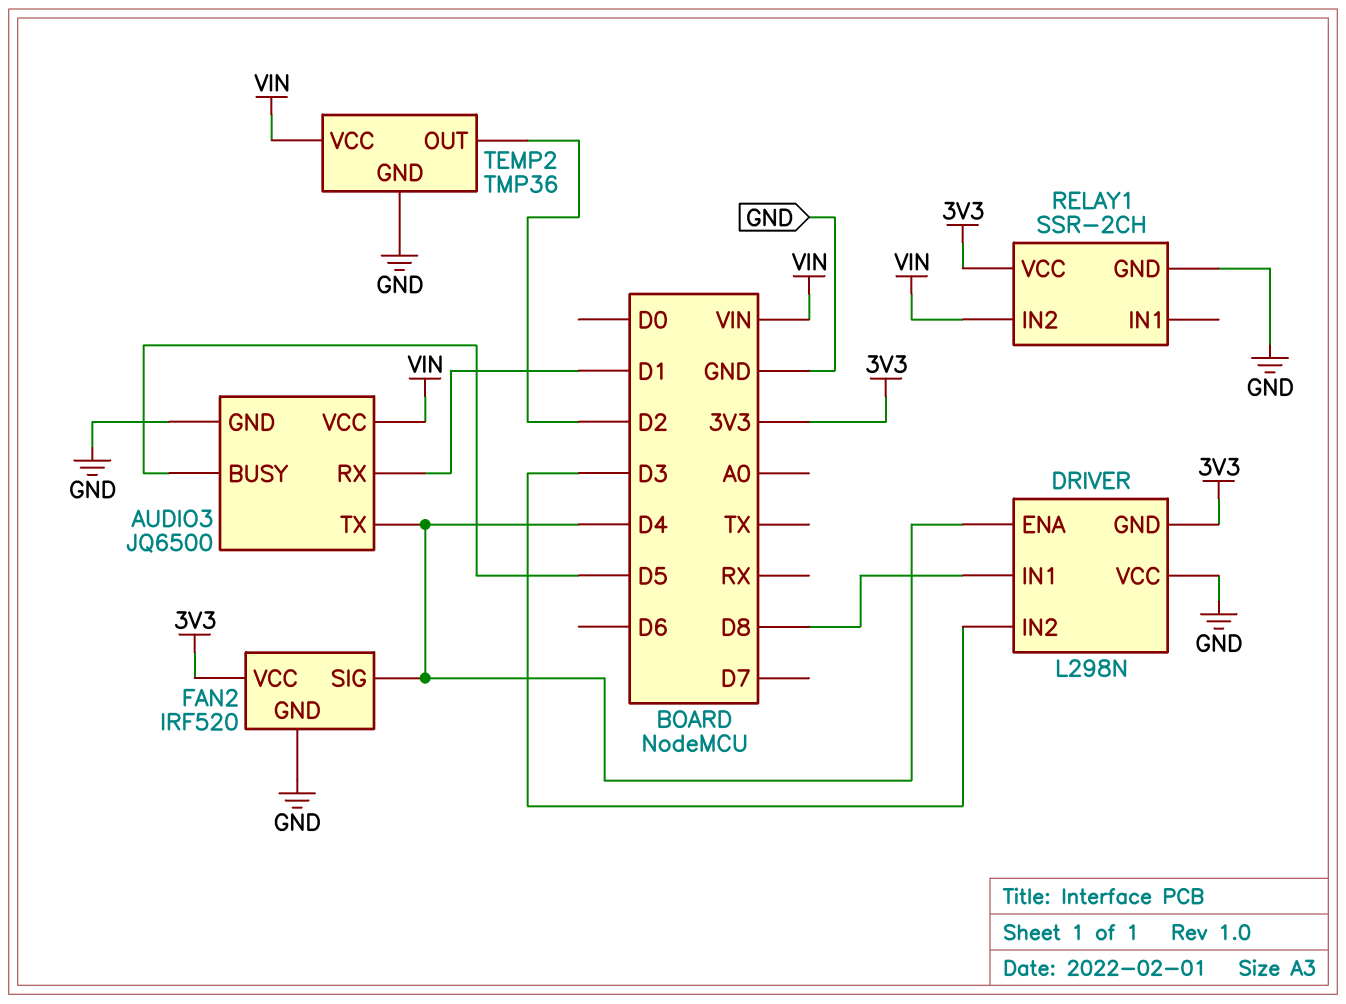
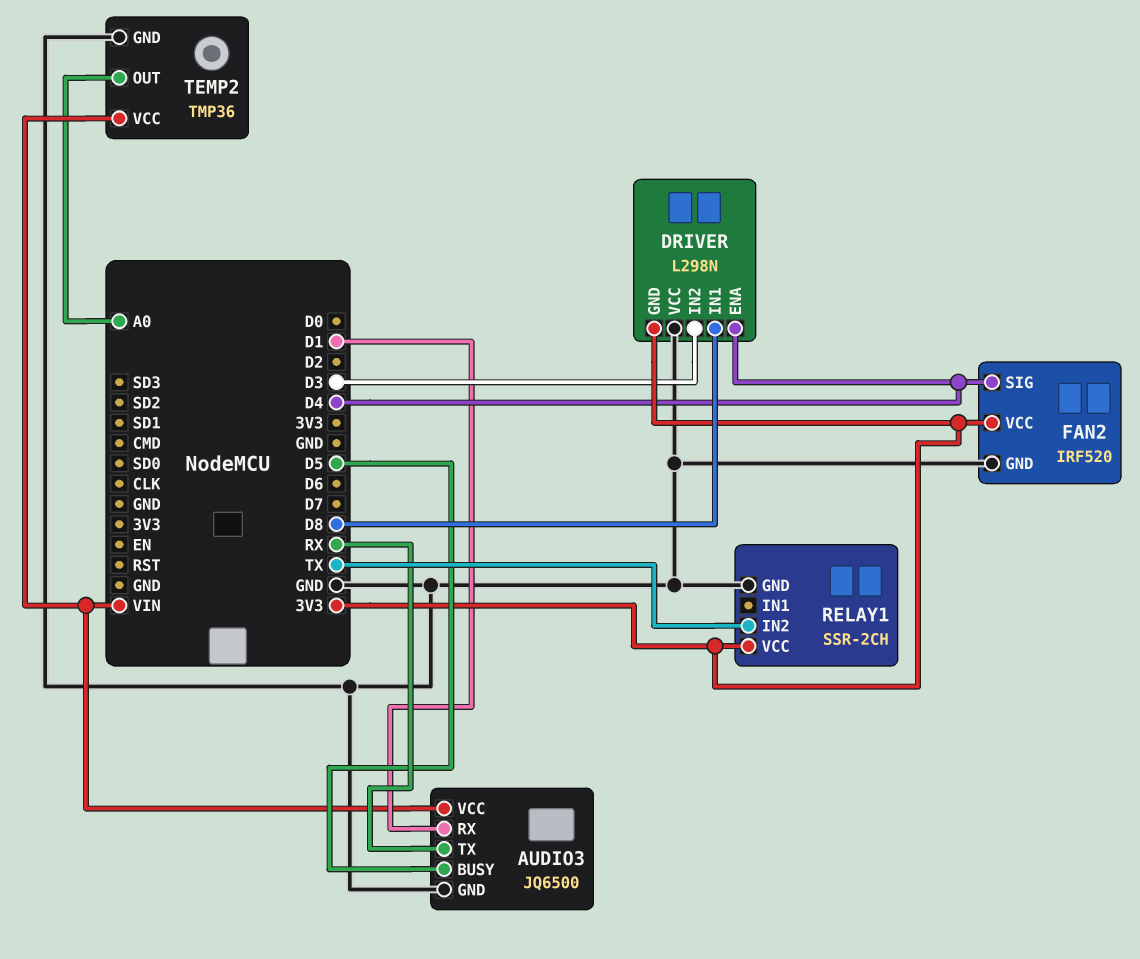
AUDIO3 pin TX: D4 -> RX
RELAY1 pin IN2: VIN -> TX
TEMP2 pin OUT: D2 -> A0

